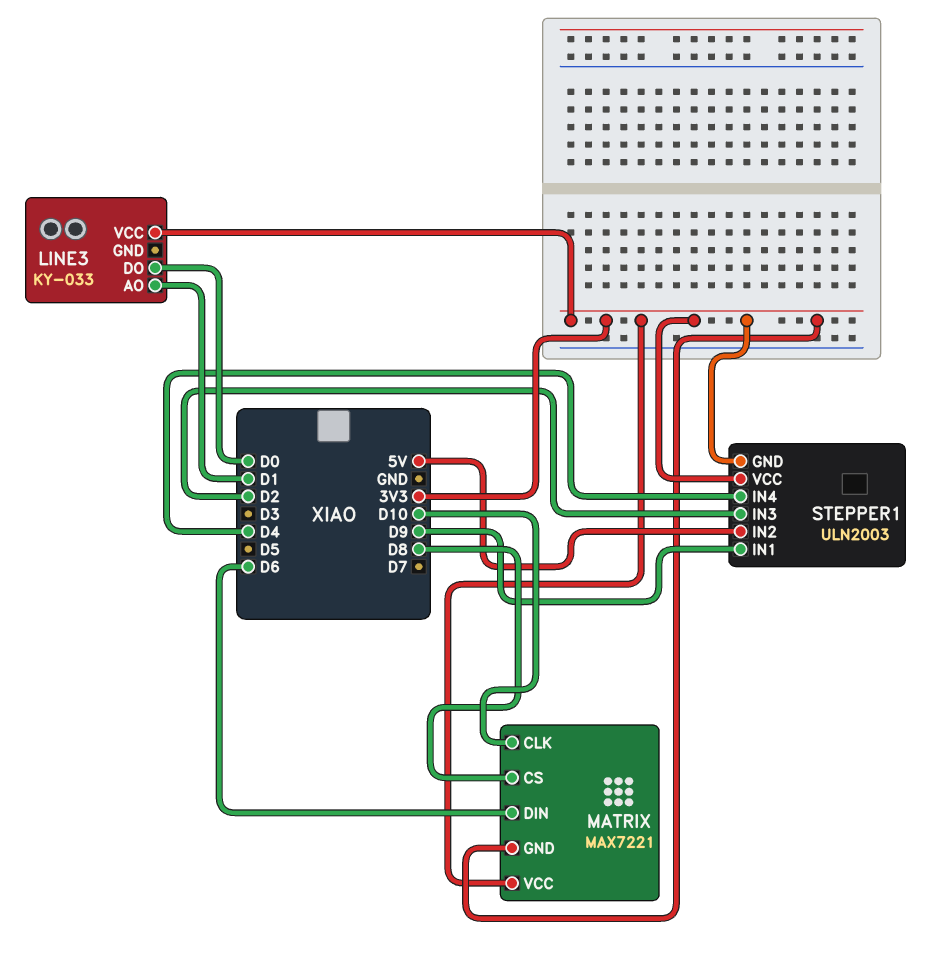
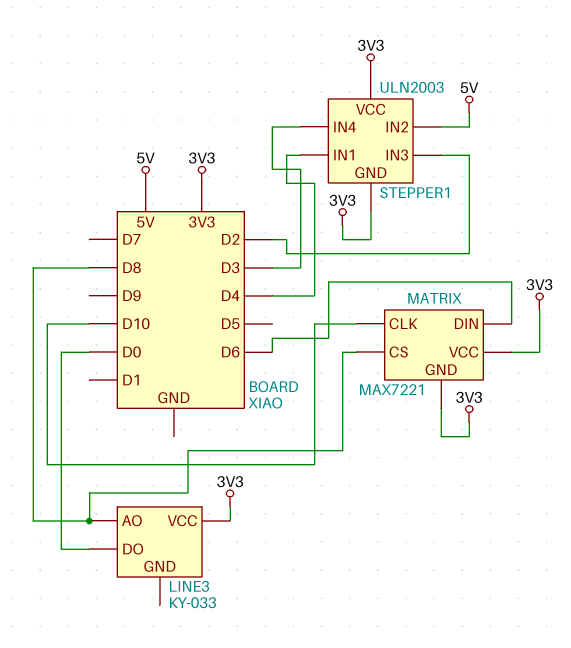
LINE3 pin AO: D1 -> D8
STEPPER1 pin IN1: D9 -> D4
STEPPER1 pin IN4: D4 -> D3

